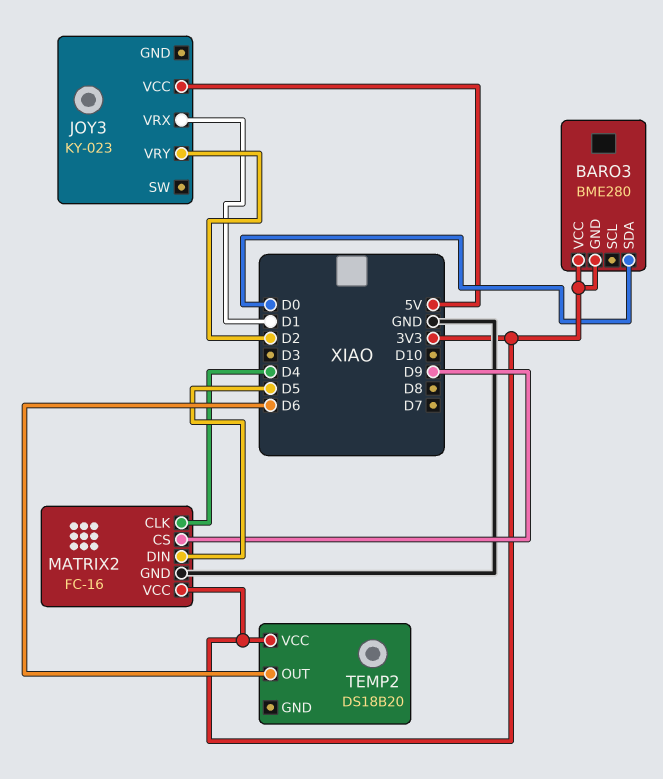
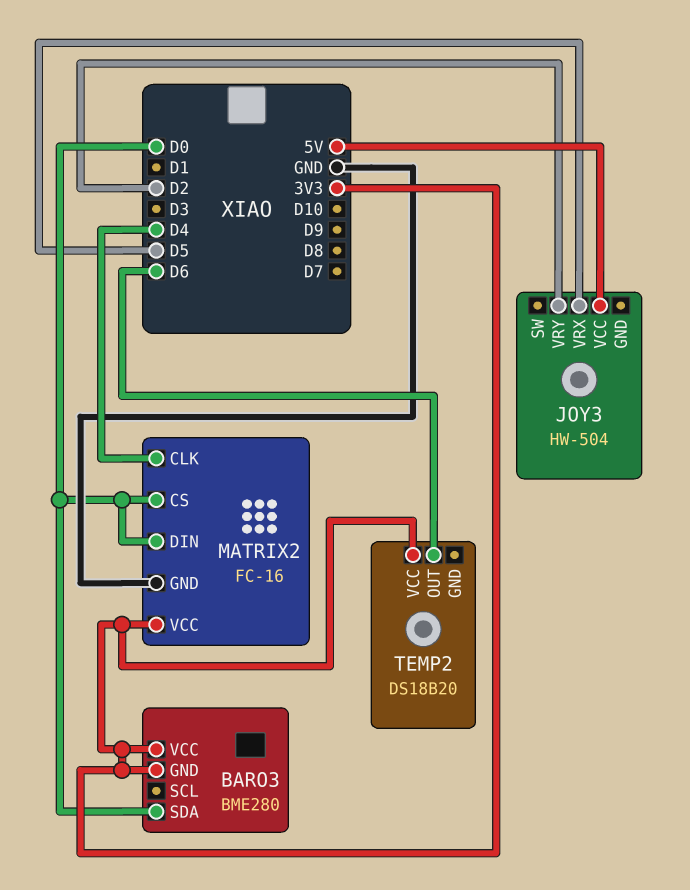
JOY3: KY-023 -> HW-504
JOY3 pin VRX: D1 -> D5
MATRIX2 pin CS: D9 -> D0
MATRIX2 pin DIN: D5 -> D0

